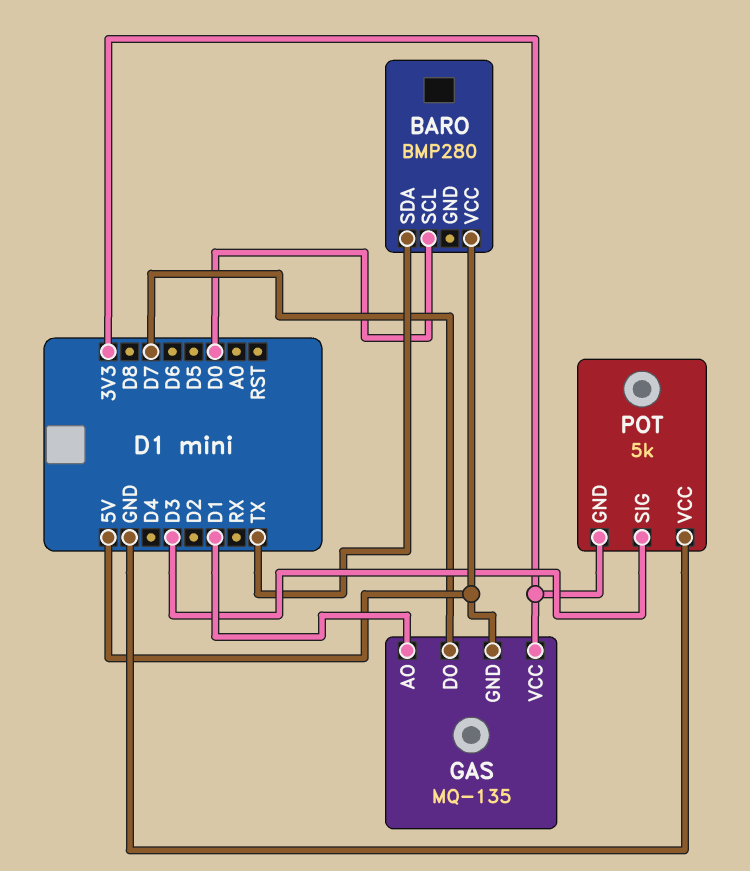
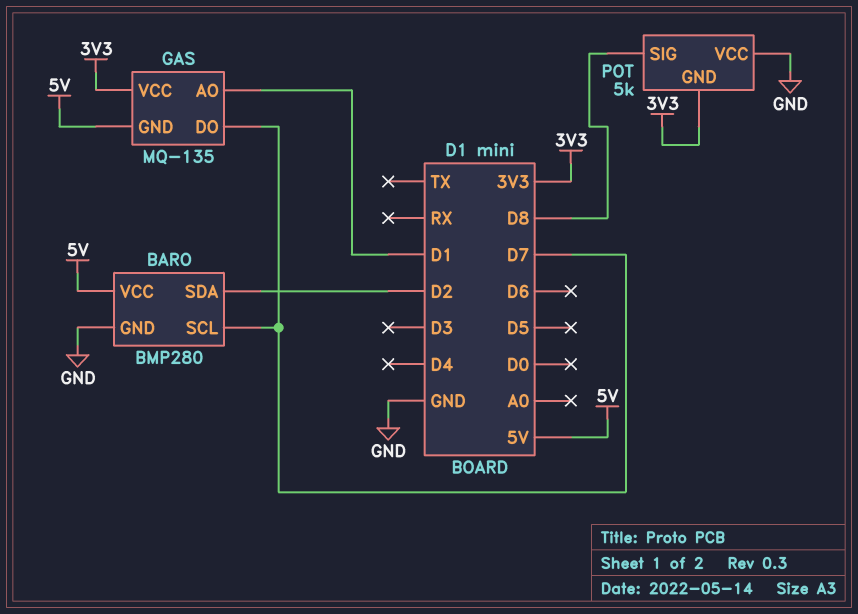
BARO pin GND: none -> GND
BARO pin SCL: D0 -> D7
BARO pin SDA: TX -> D2
POT pin SIG: D3 -> D8

